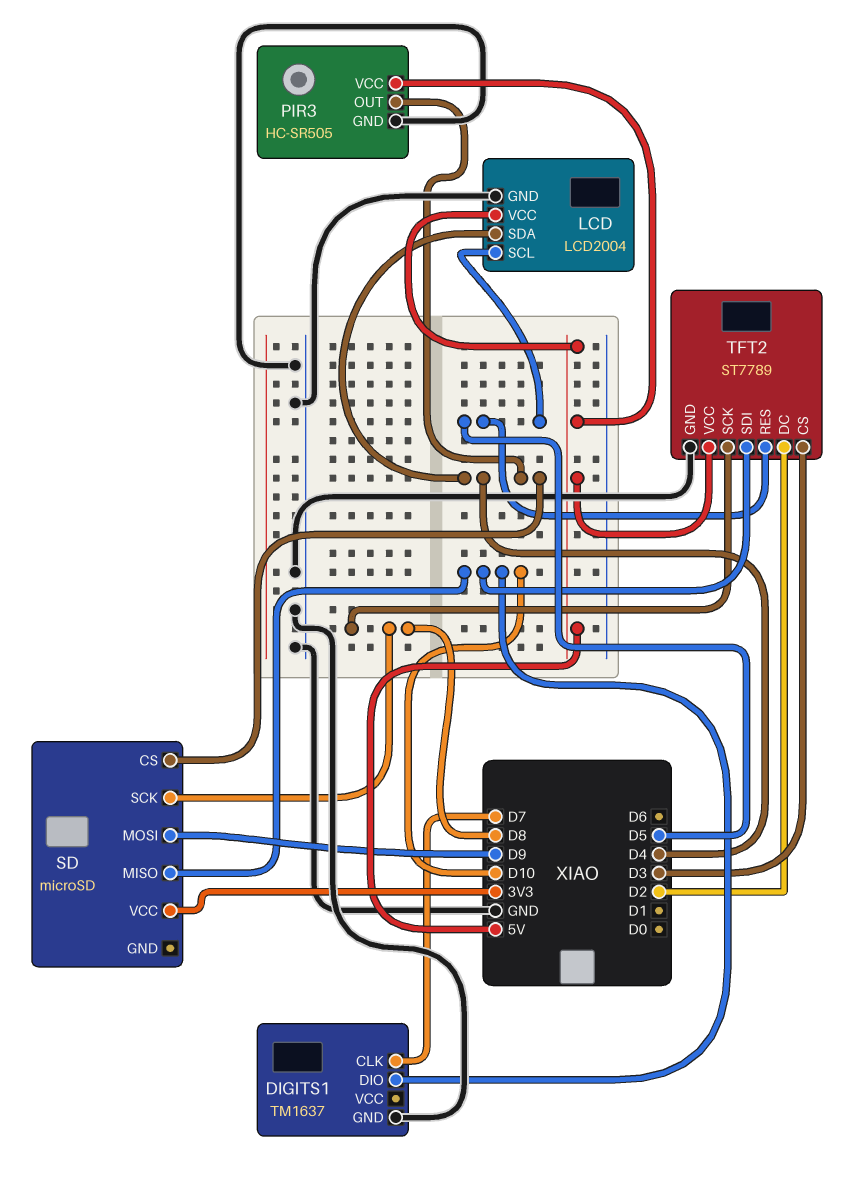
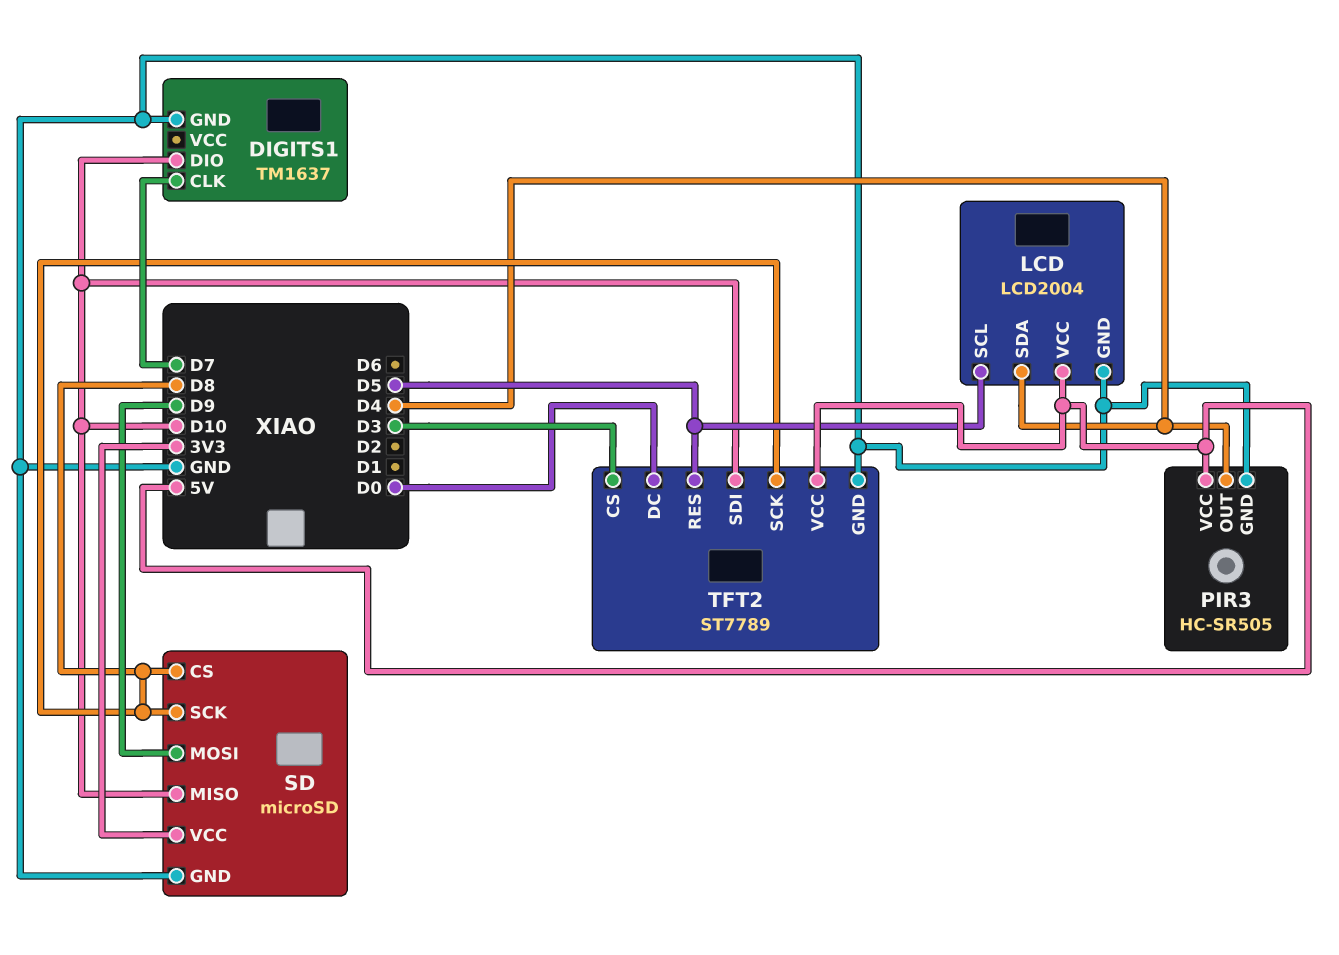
SD pin CS: D4 -> D8
SD pin GND: none -> GND
TFT2 pin DC: D2 -> D0

